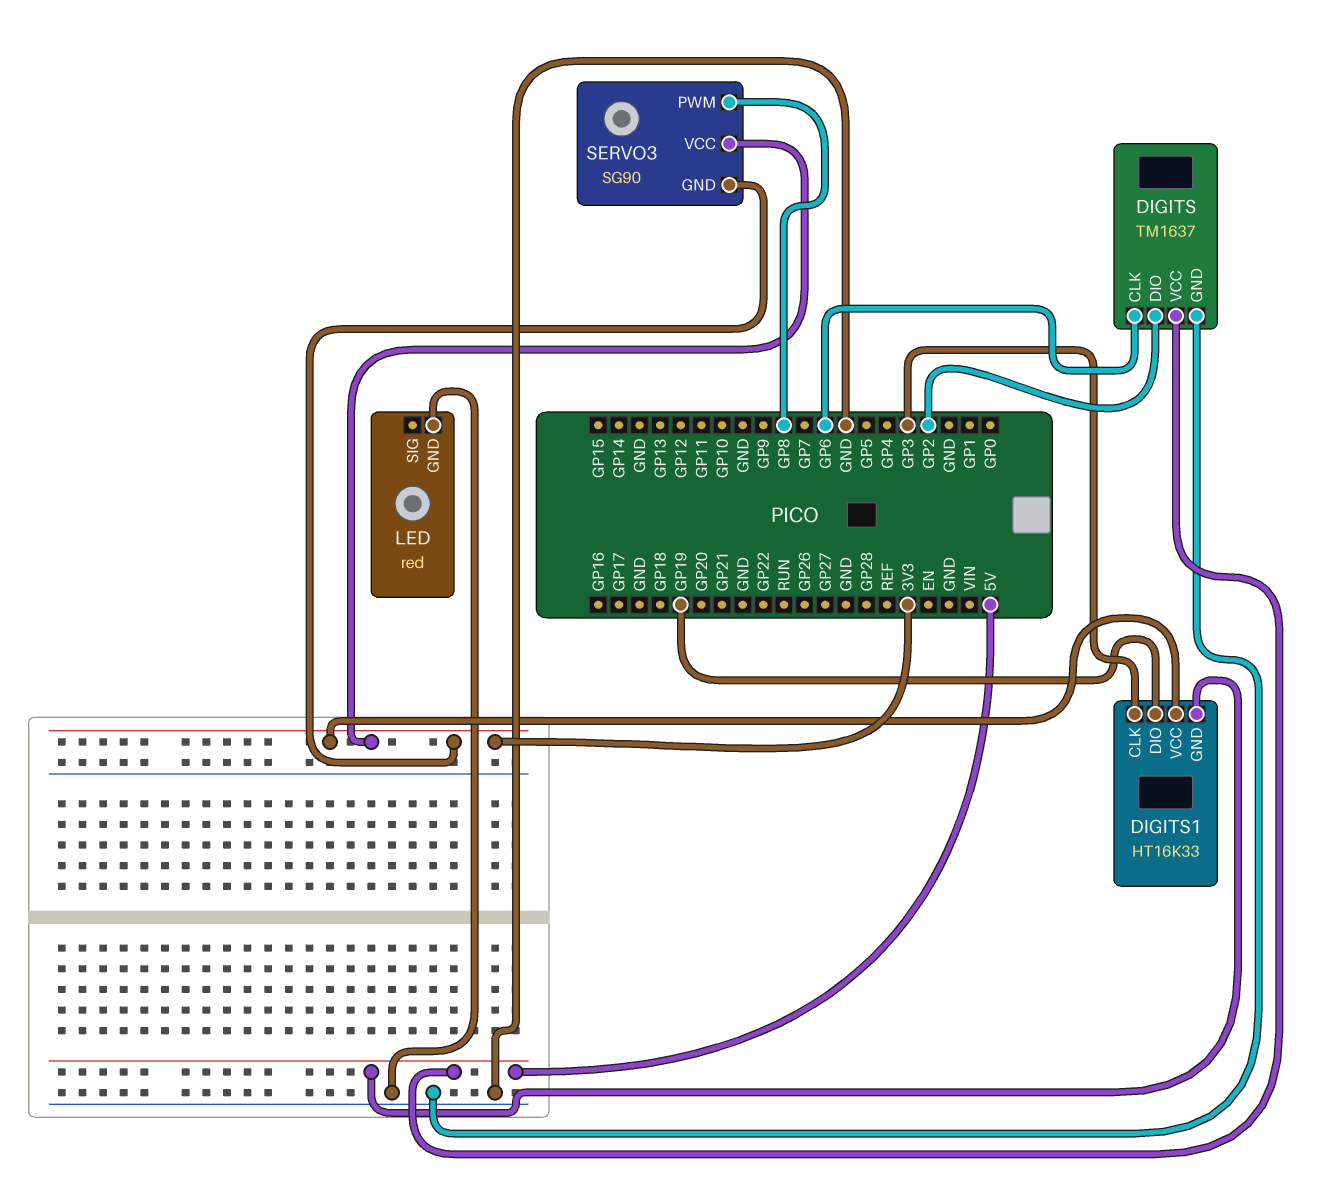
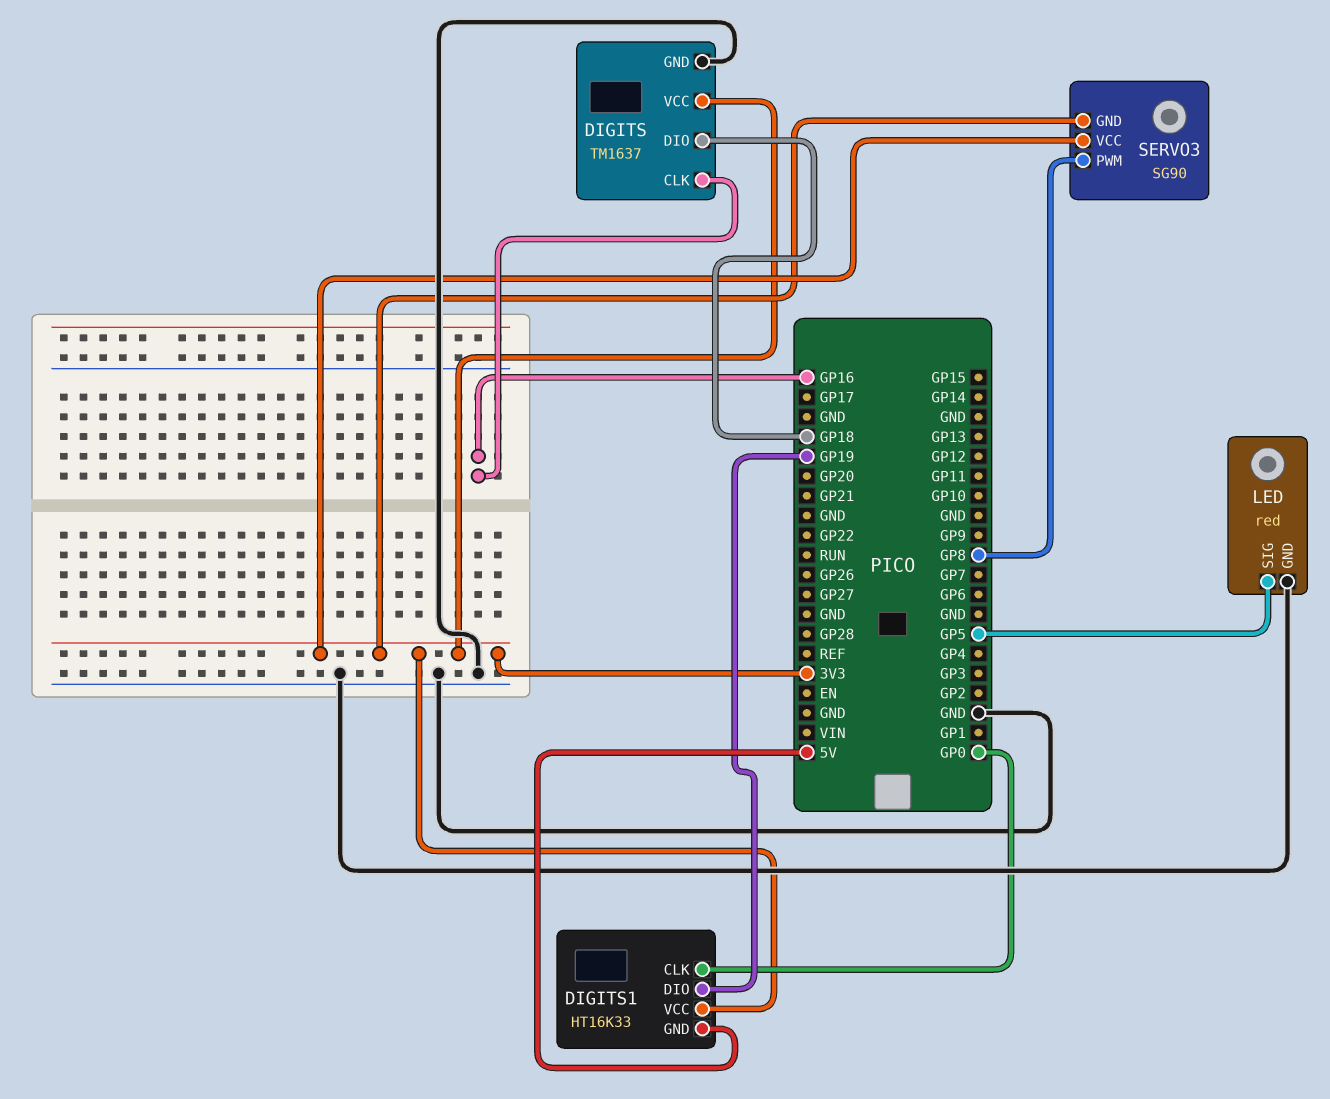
DIGITS pin CLK: GP6 -> GP16
DIGITS pin DIO: GP2 -> GP18
DIGITS pin VCC: 5V -> 3V3
DIGITS1 pin CLK: GP3 -> GP0
LED pin SIG: none -> GP5

